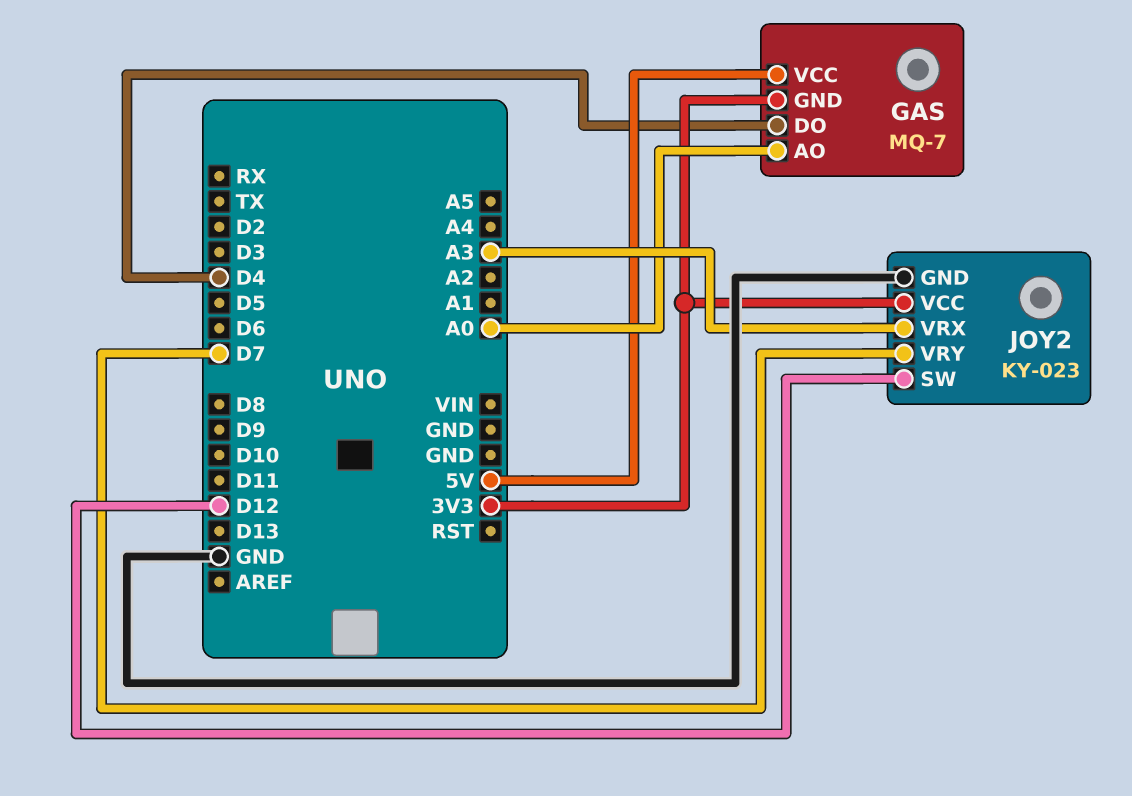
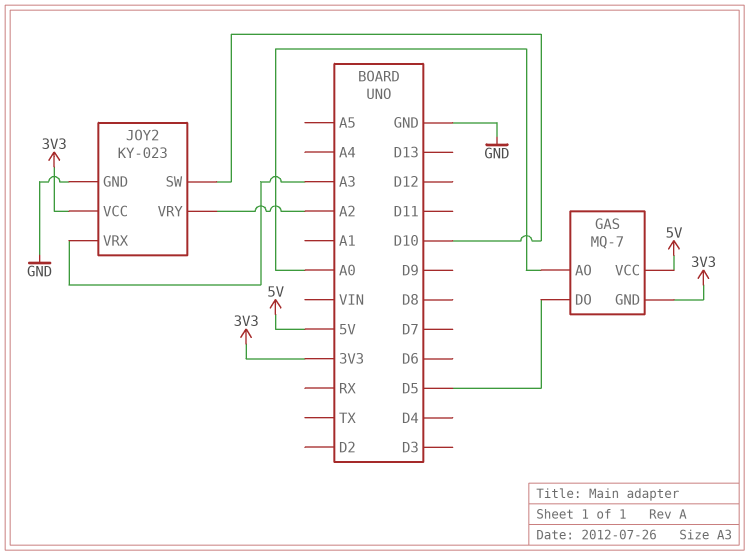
GAS pin DO: D4 -> D5
JOY2 pin SW: D12 -> D10
JOY2 pin VRY: D7 -> A2

